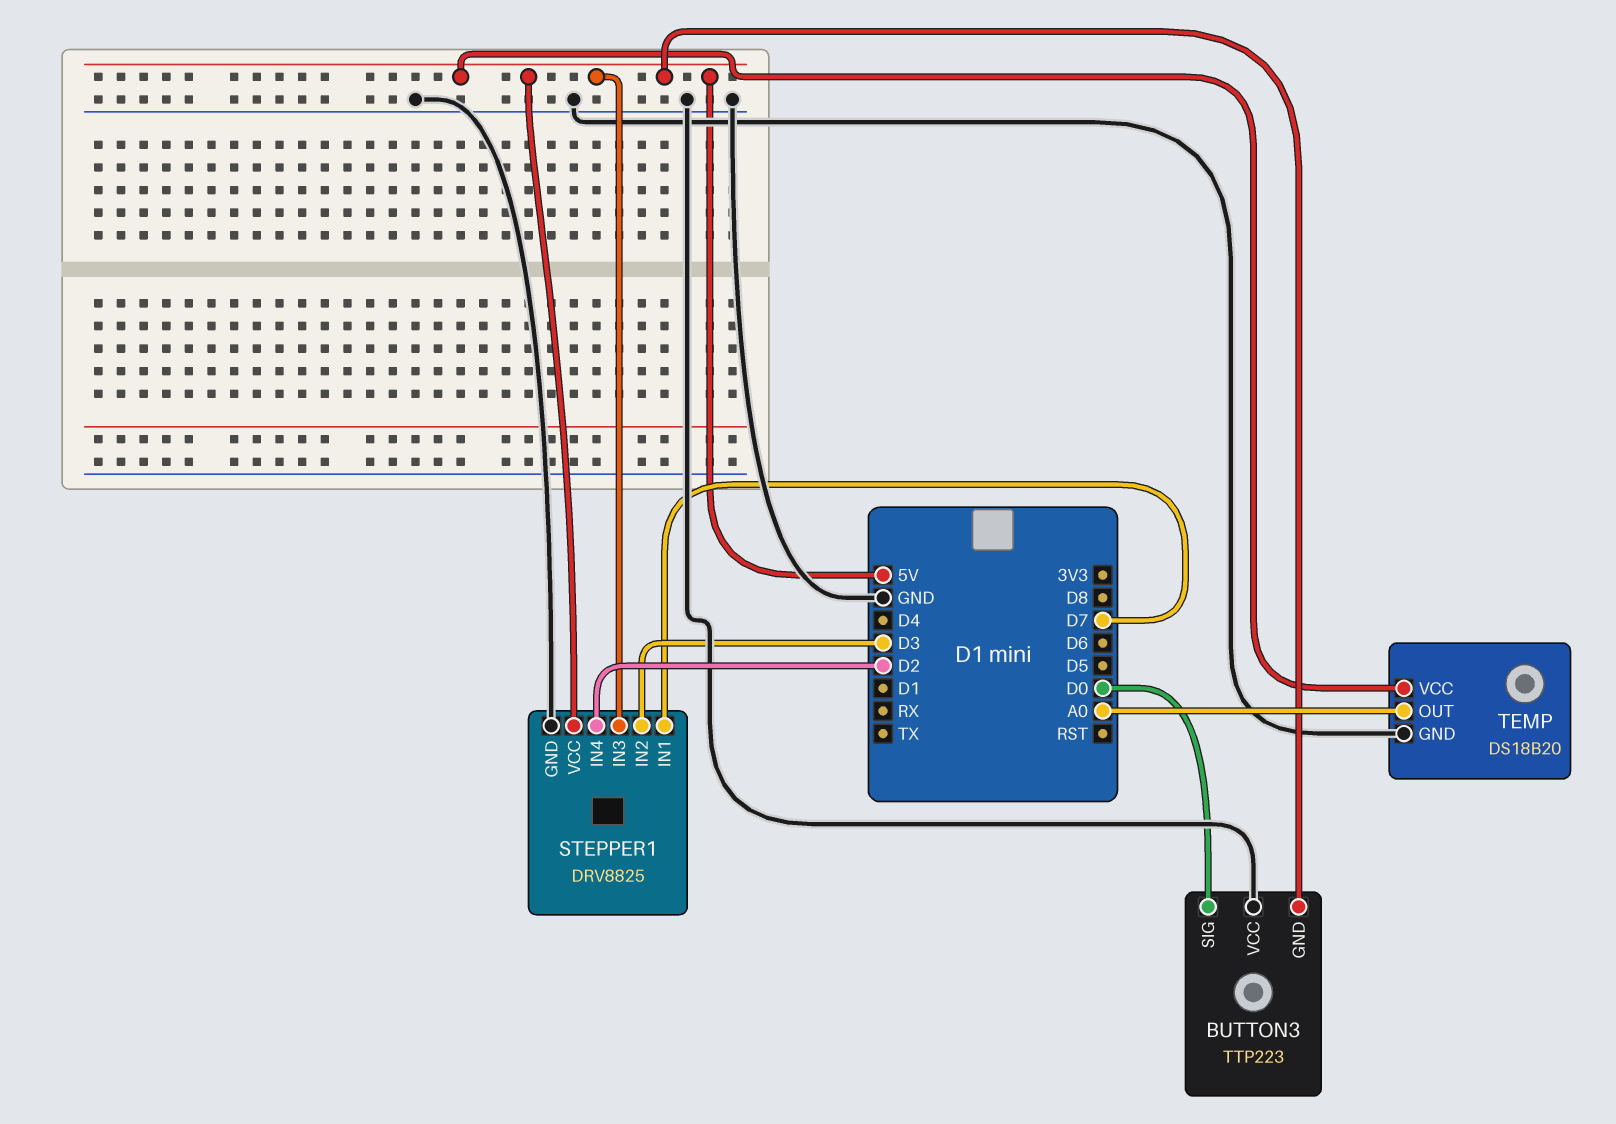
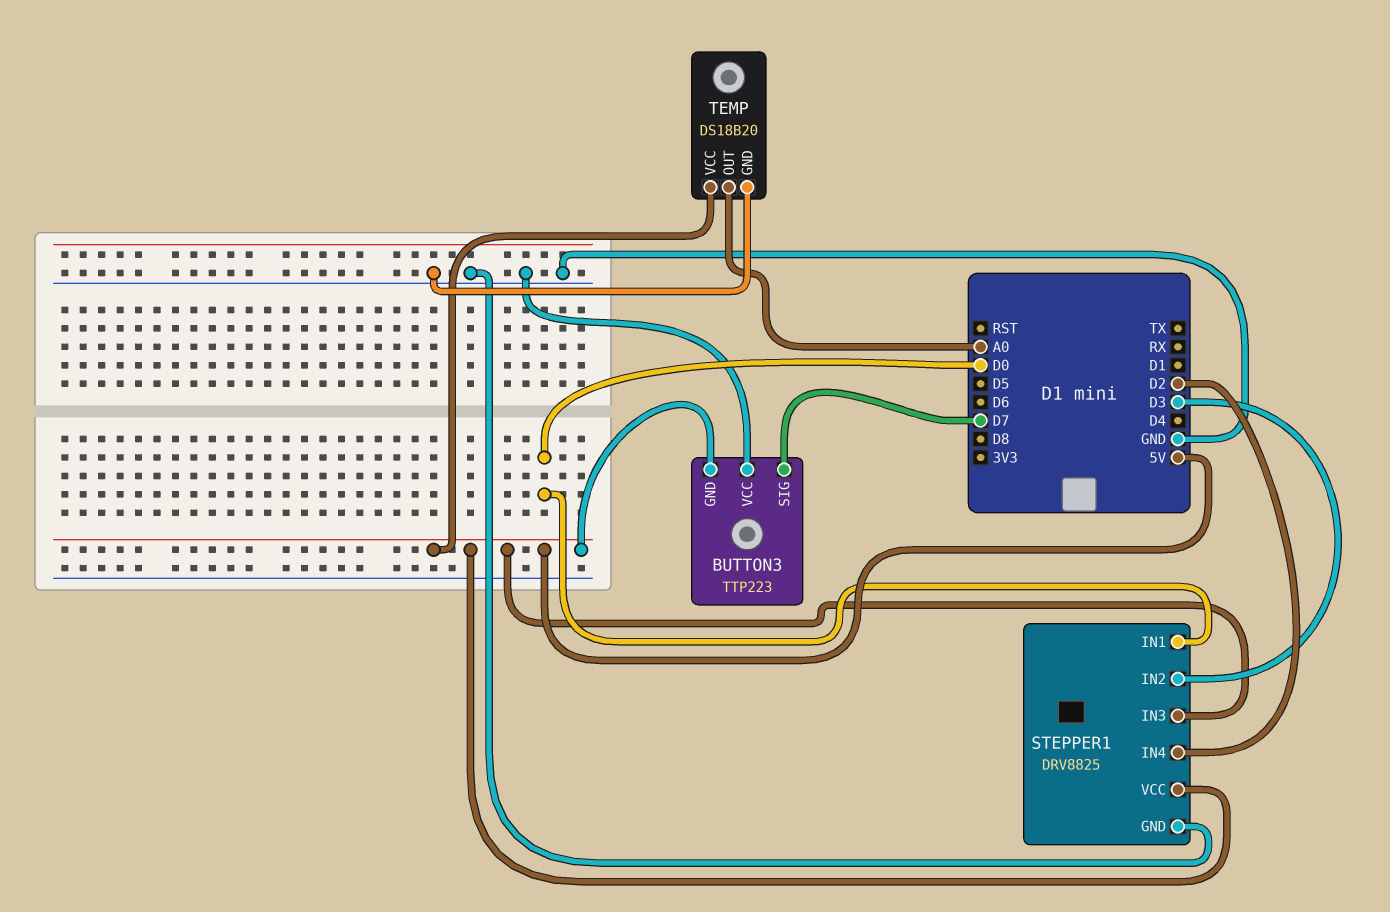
BUTTON3 pin SIG: D0 -> D7
STEPPER1 pin IN1: D7 -> D0

